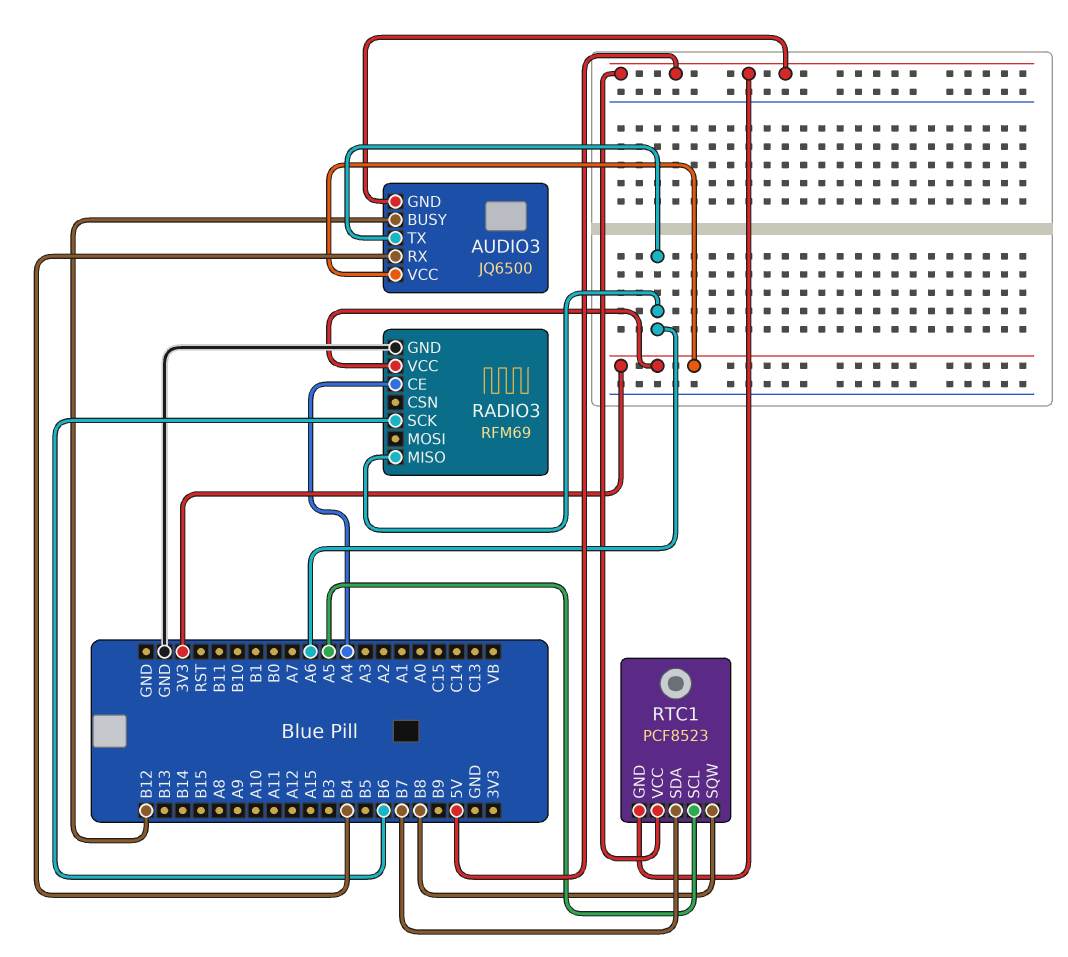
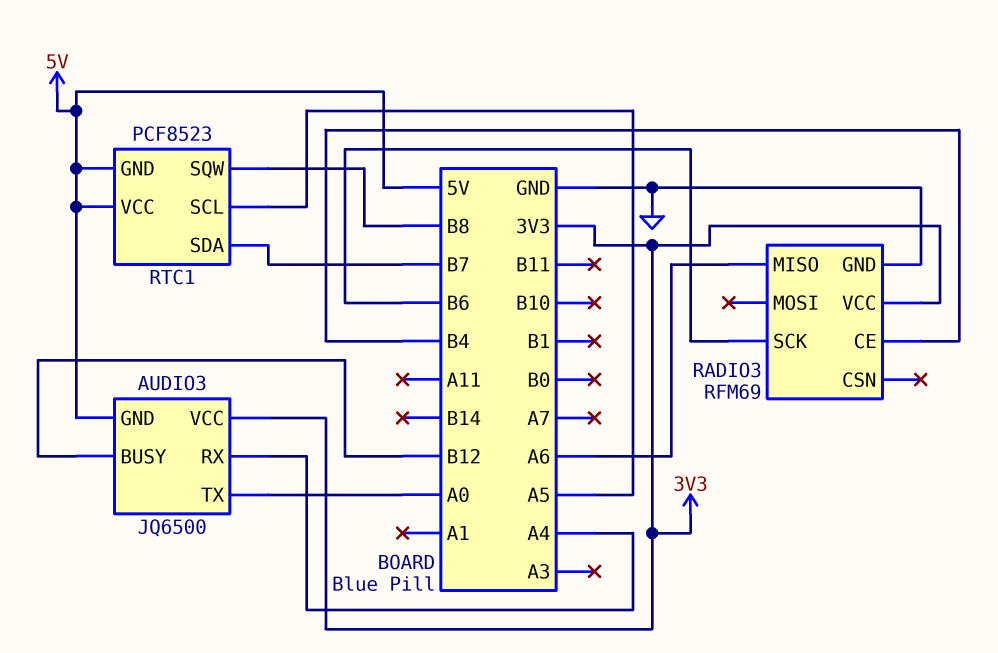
AUDIO3 pin RX: B4 -> A4
AUDIO3 pin TX: A6 -> A0
RADIO3 pin CE: A4 -> B4

